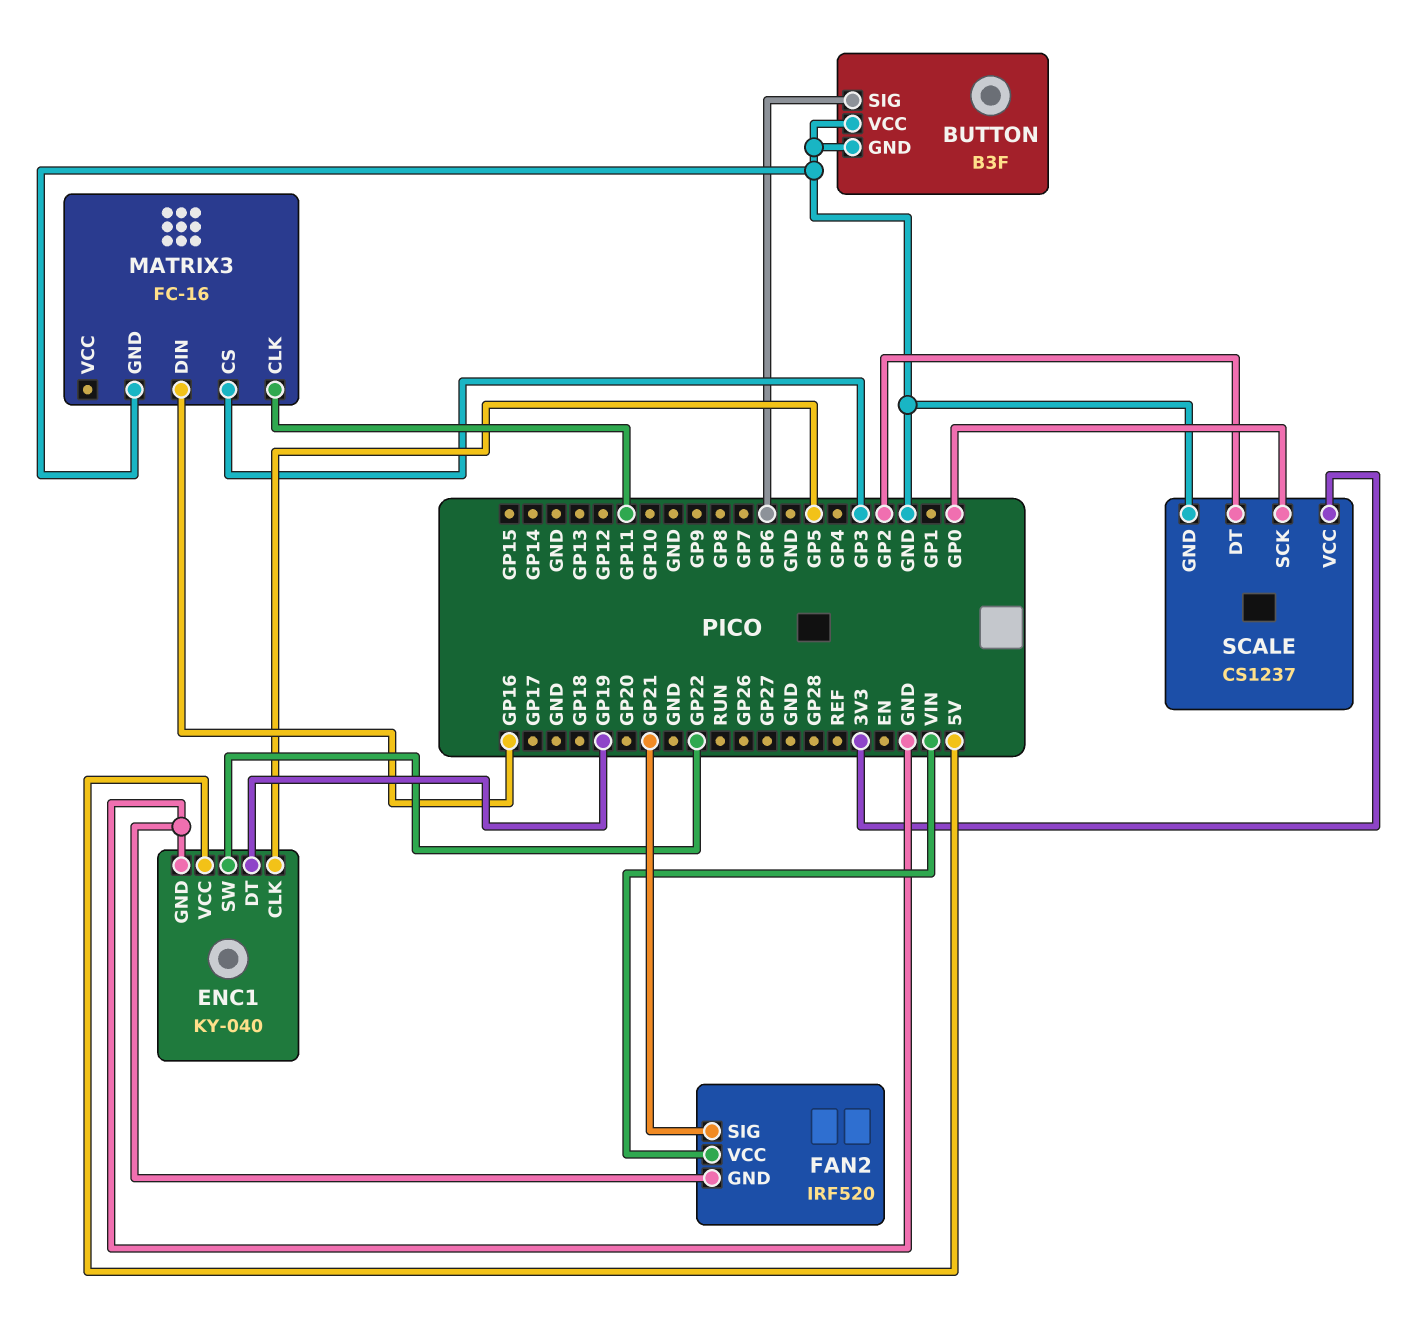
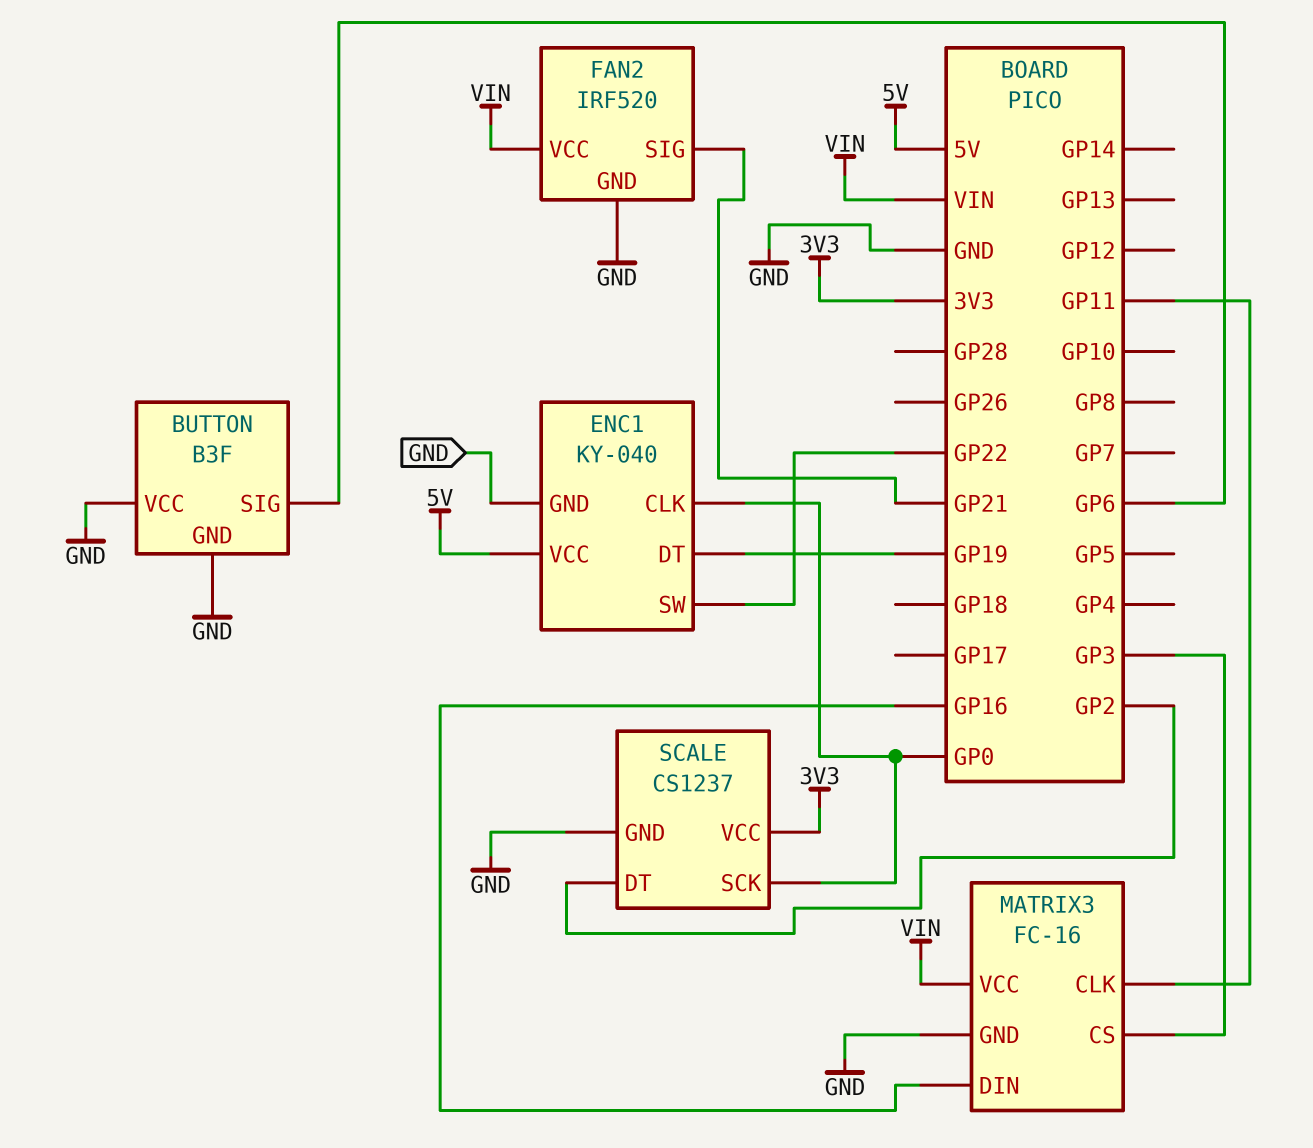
ENC1 pin CLK: GP5 -> GP0
MATRIX3 pin VCC: none -> VIN

